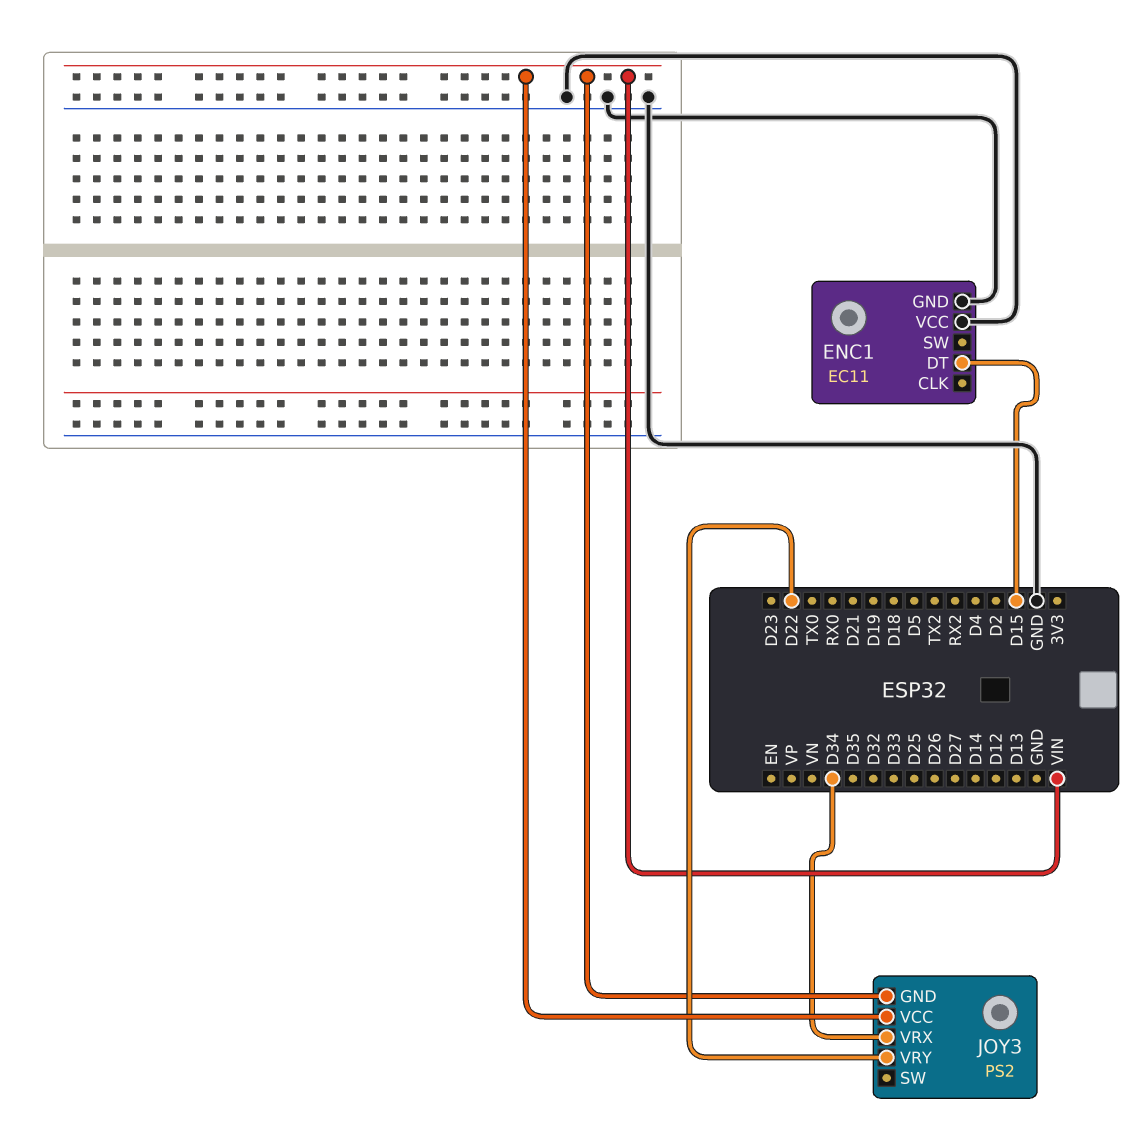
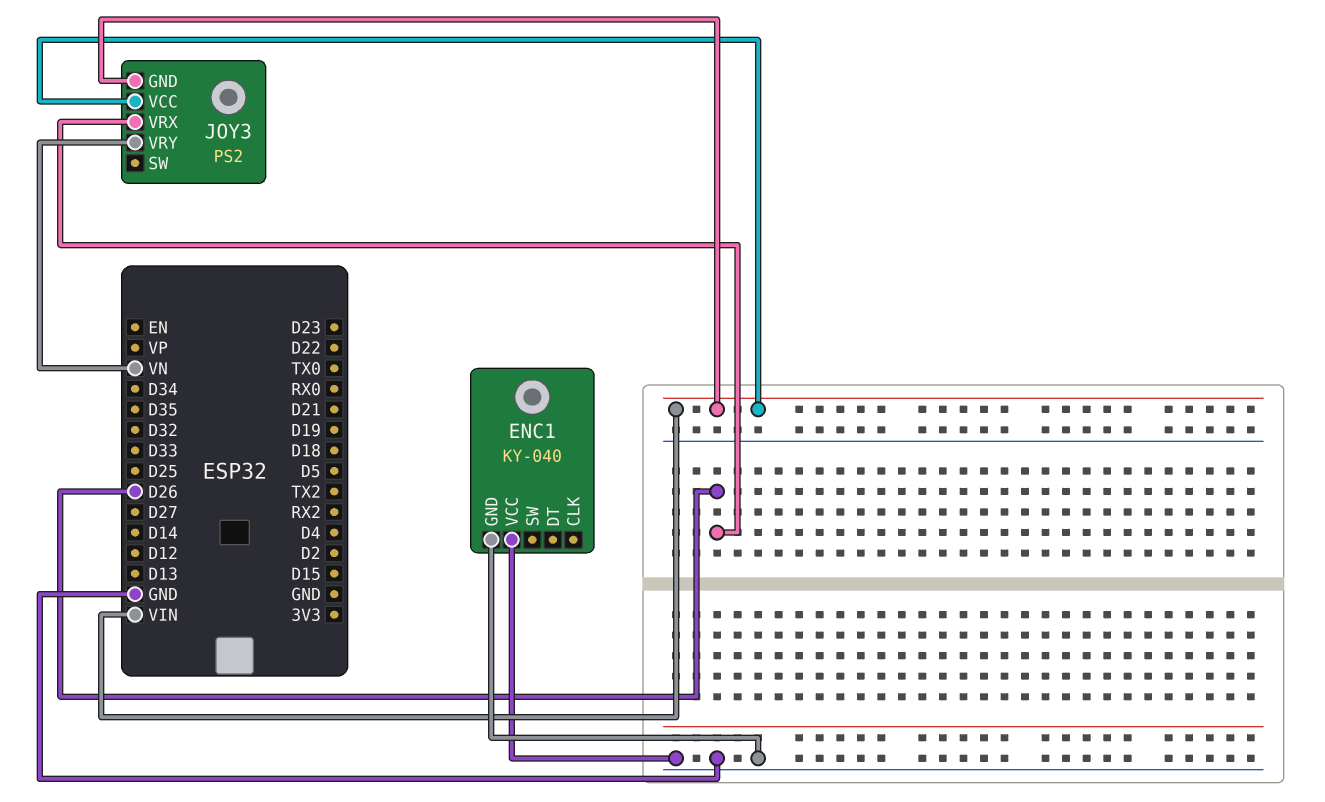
ENC1: EC11 -> KY-040
ENC1 pin DT: D15 -> none
JOY3 pin VRX: D34 -> D26
JOY3 pin VRY: D22 -> VN

